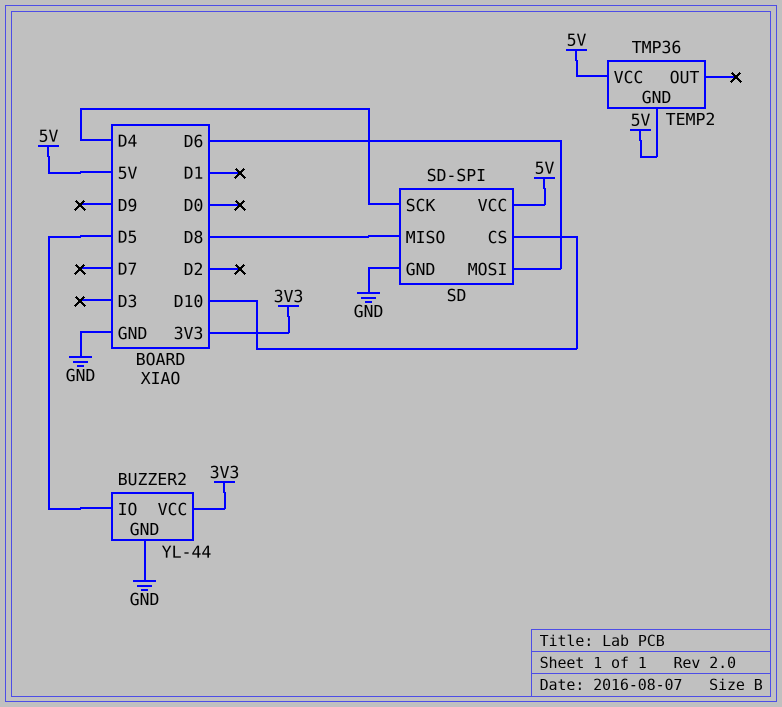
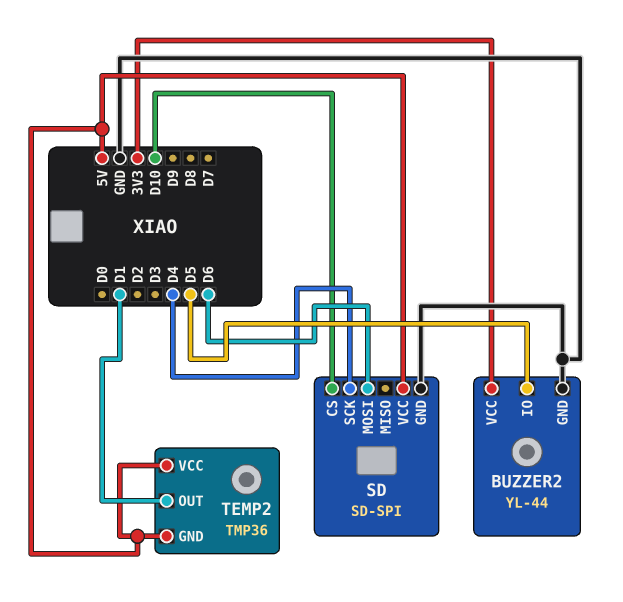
SD pin MISO: D8 -> none
TEMP2 pin OUT: none -> D1

